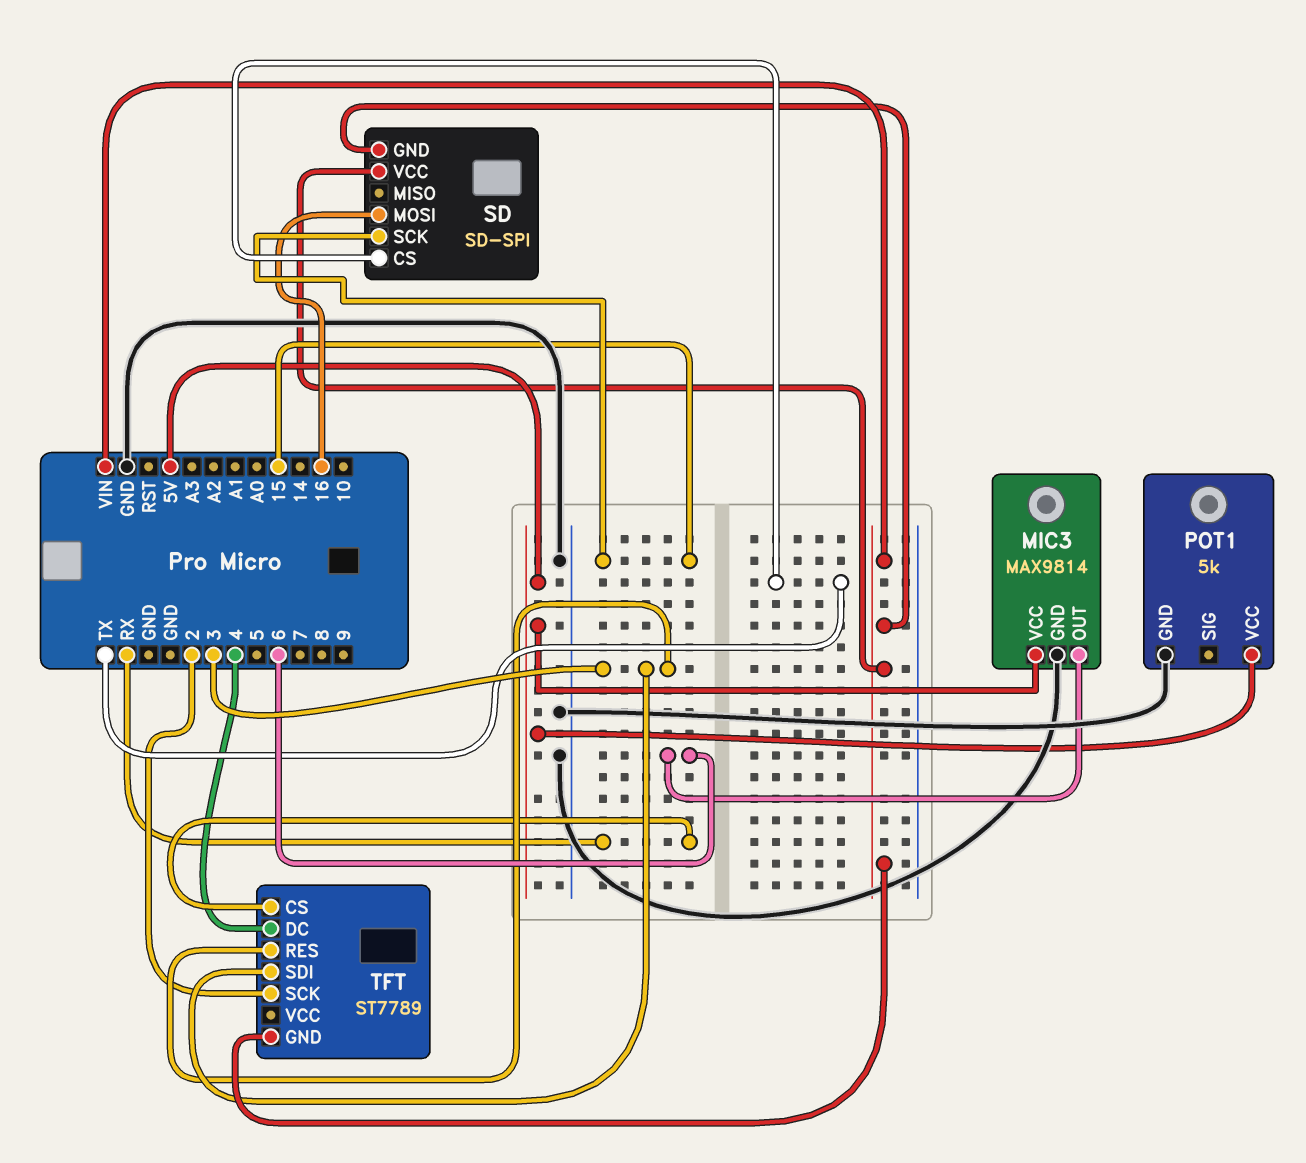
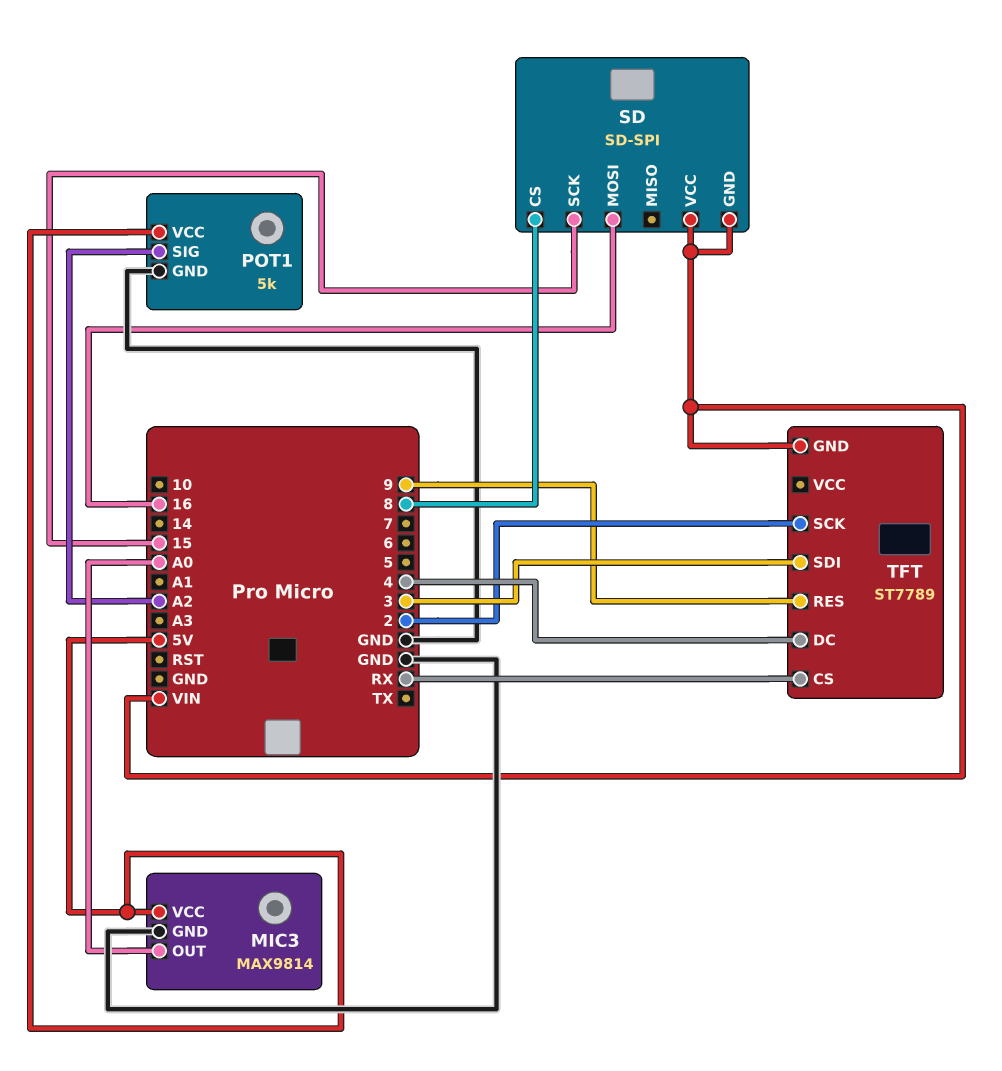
MIC3 pin OUT: 6 -> A0
POT1 pin SIG: none -> A2
SD pin CS: TX -> 8
TFT pin RES: 3 -> 9

